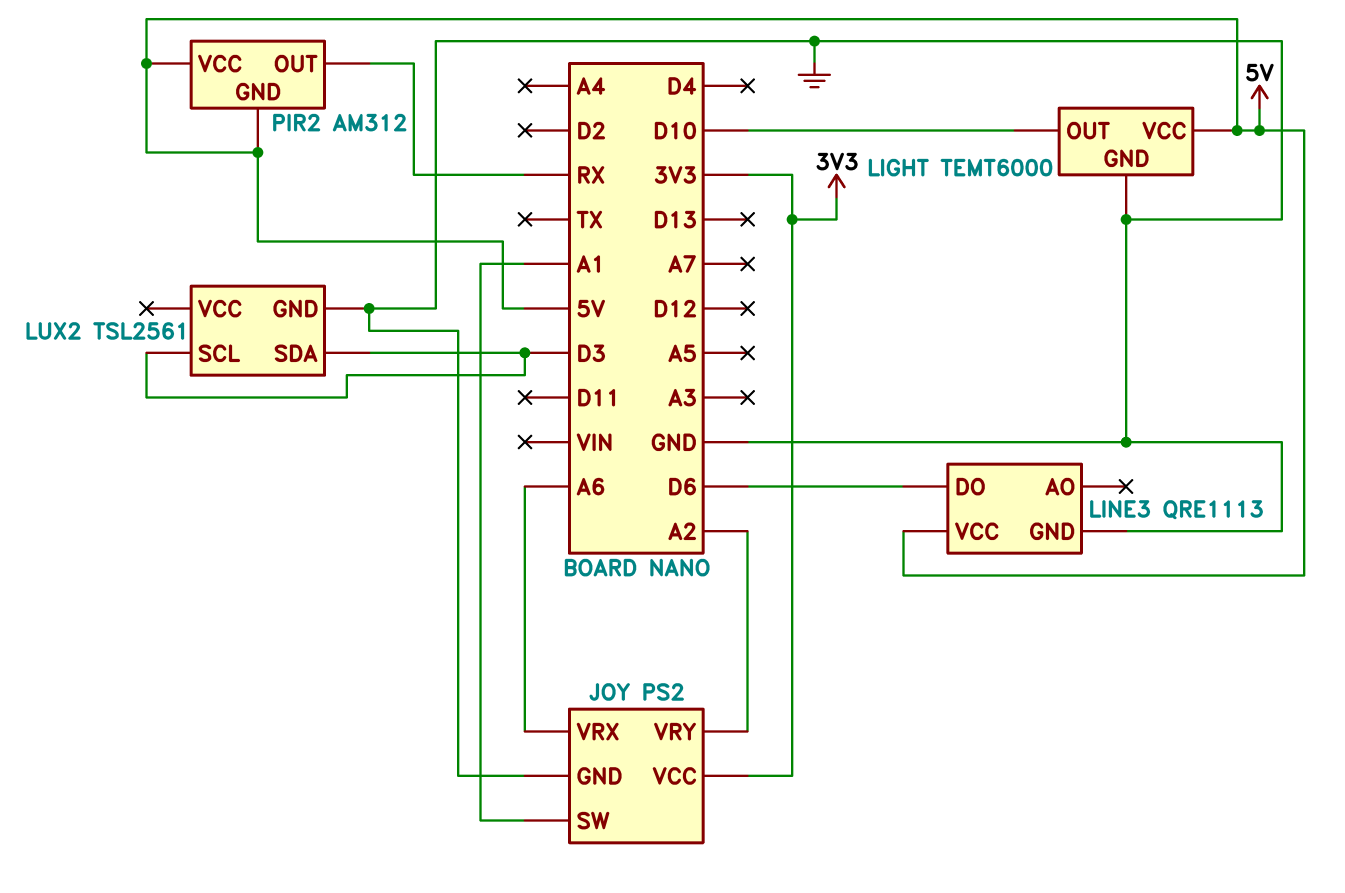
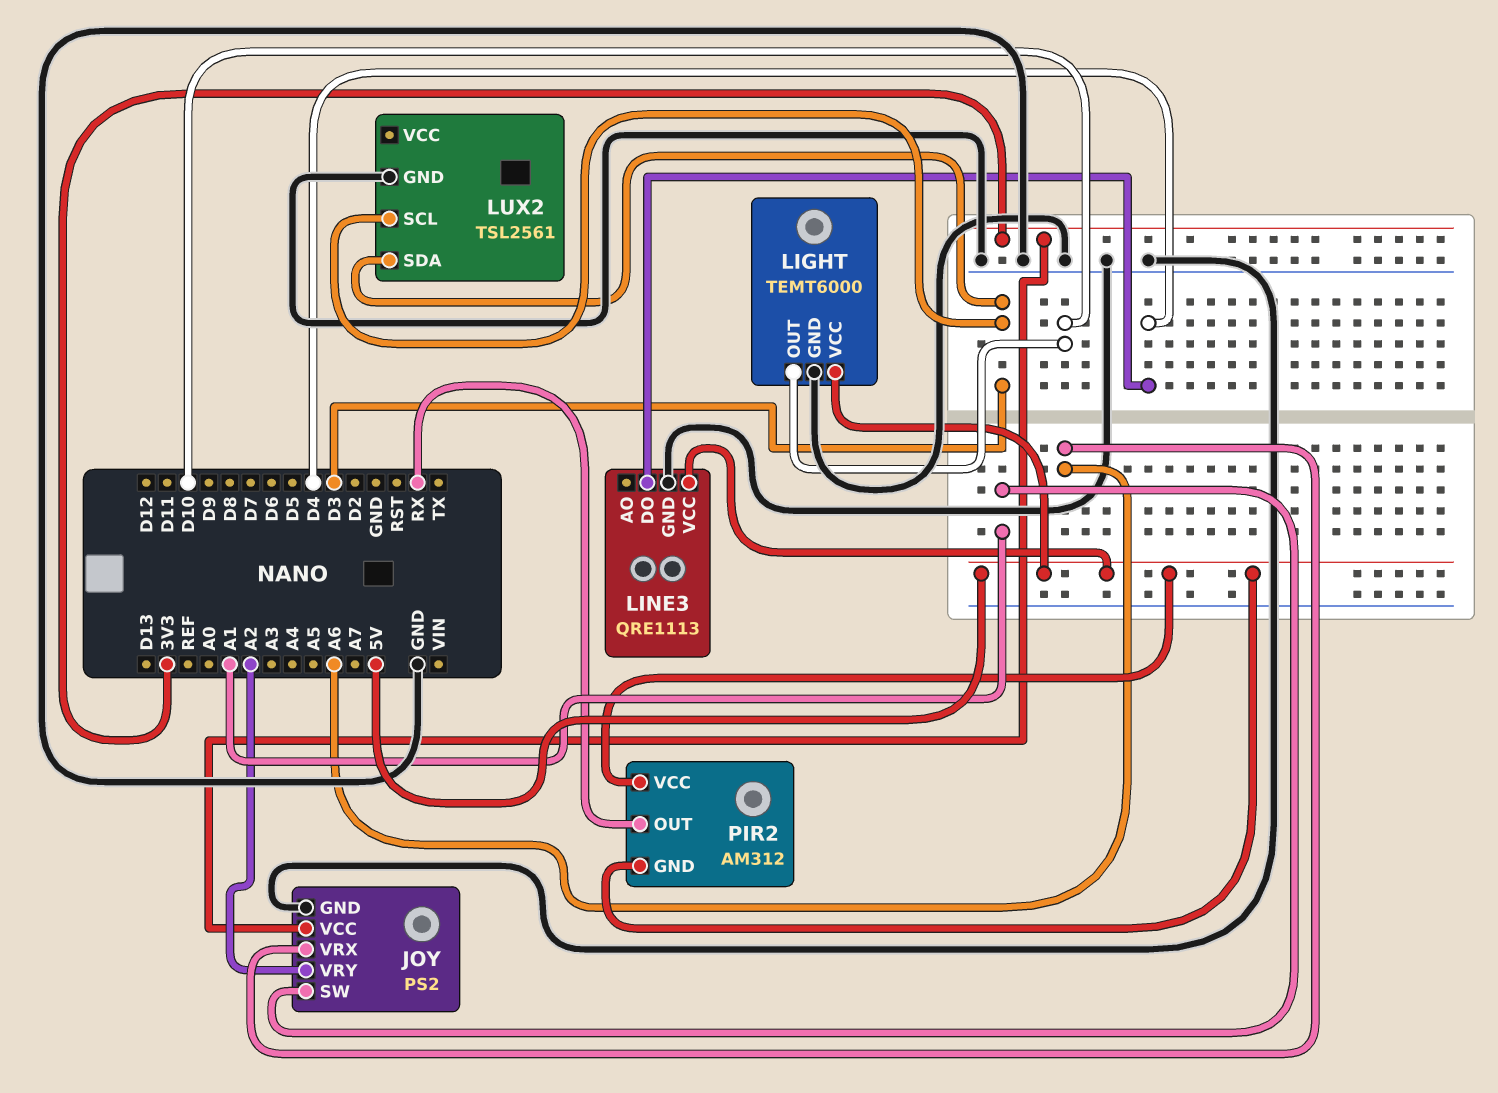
LINE3 pin DO: D6 -> D4

